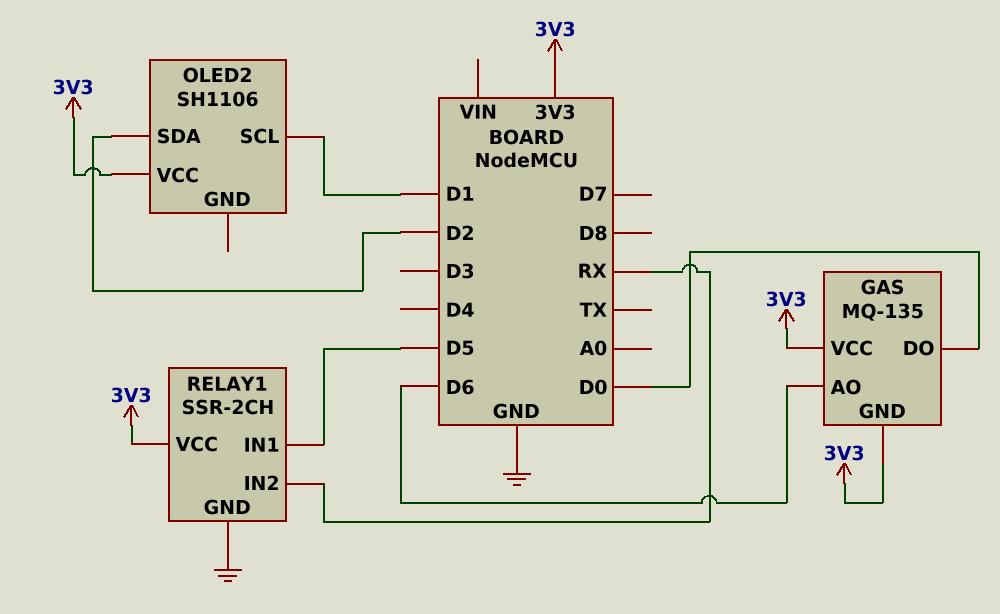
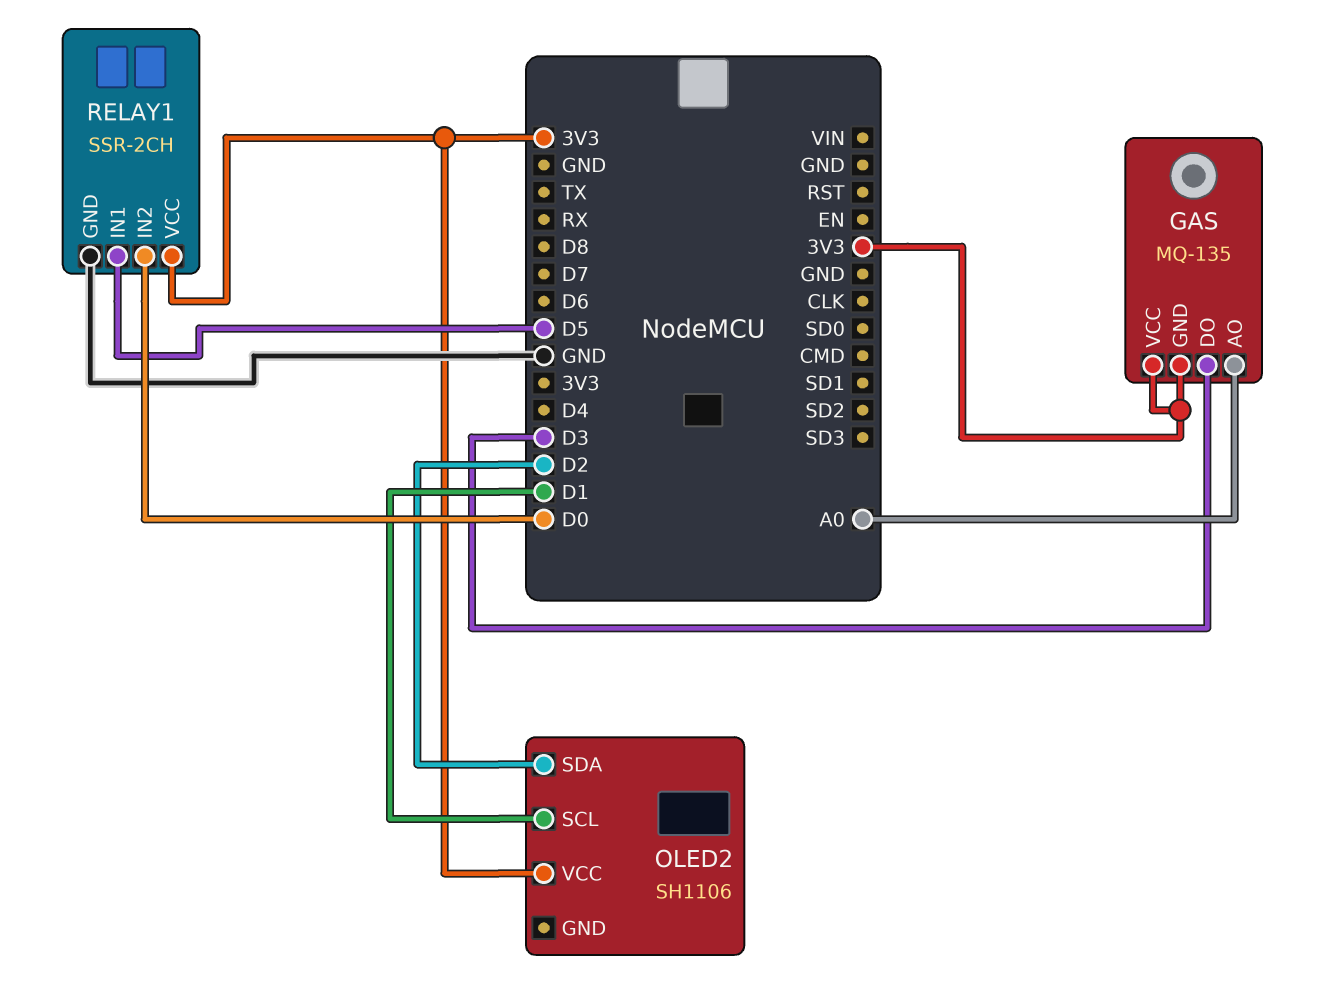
GAS pin AO: D6 -> A0
GAS pin DO: D0 -> D3
RELAY1 pin IN2: RX -> D0

